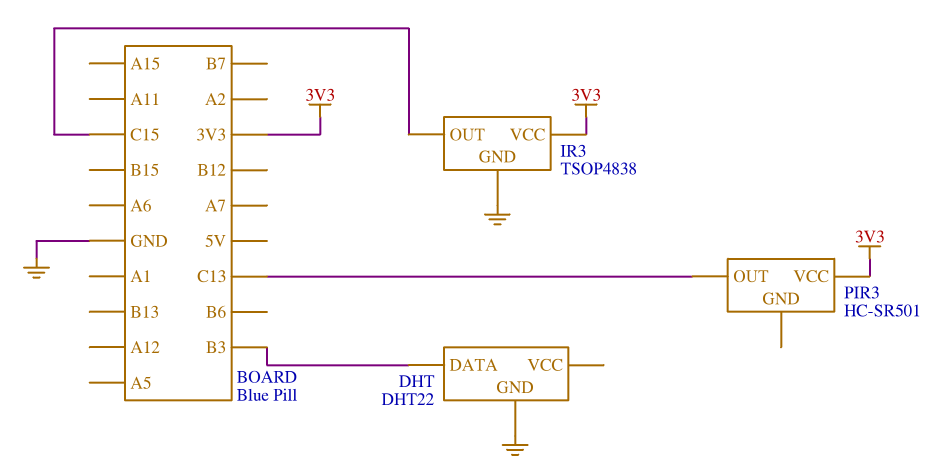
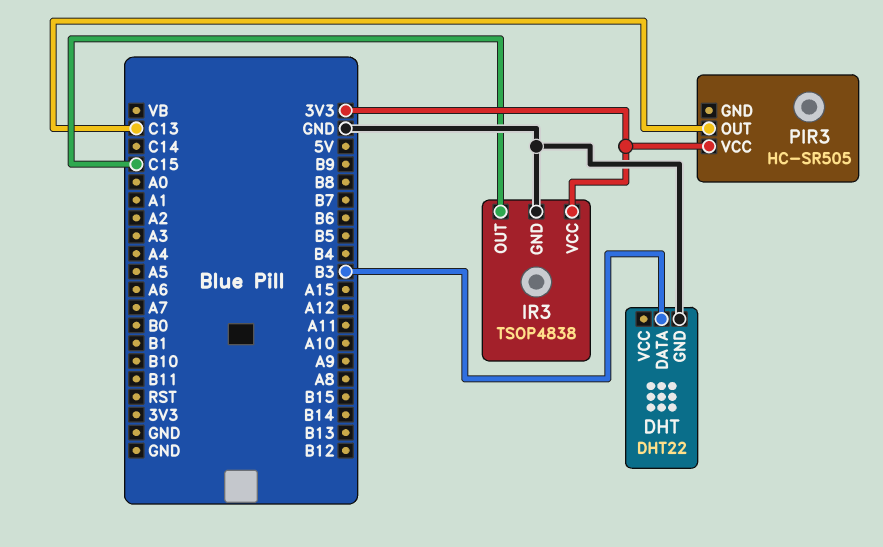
PIR3: HC-SR501 -> HC-SR505

